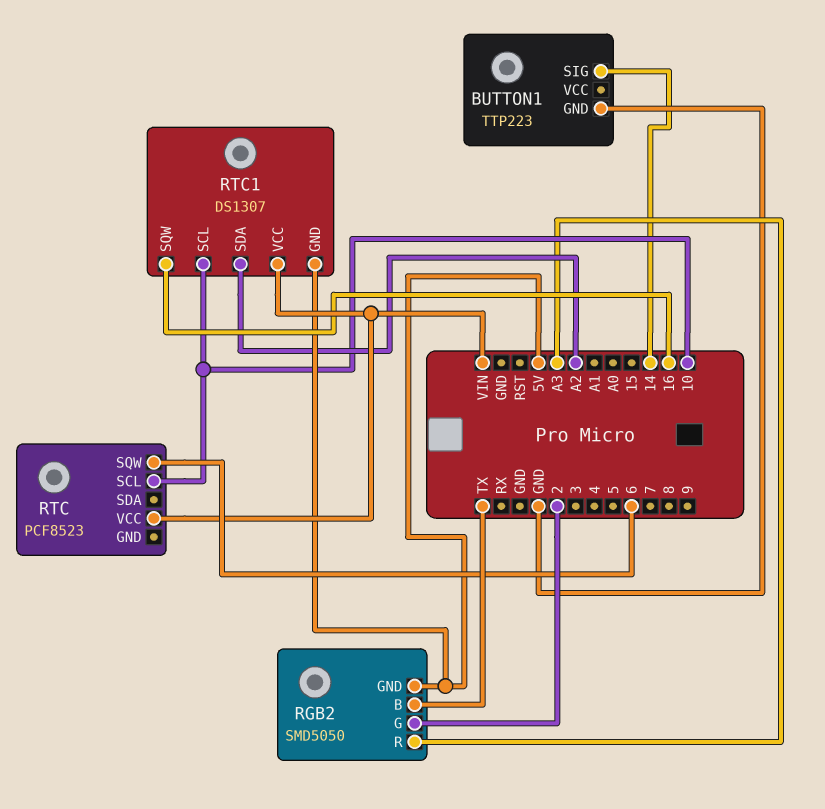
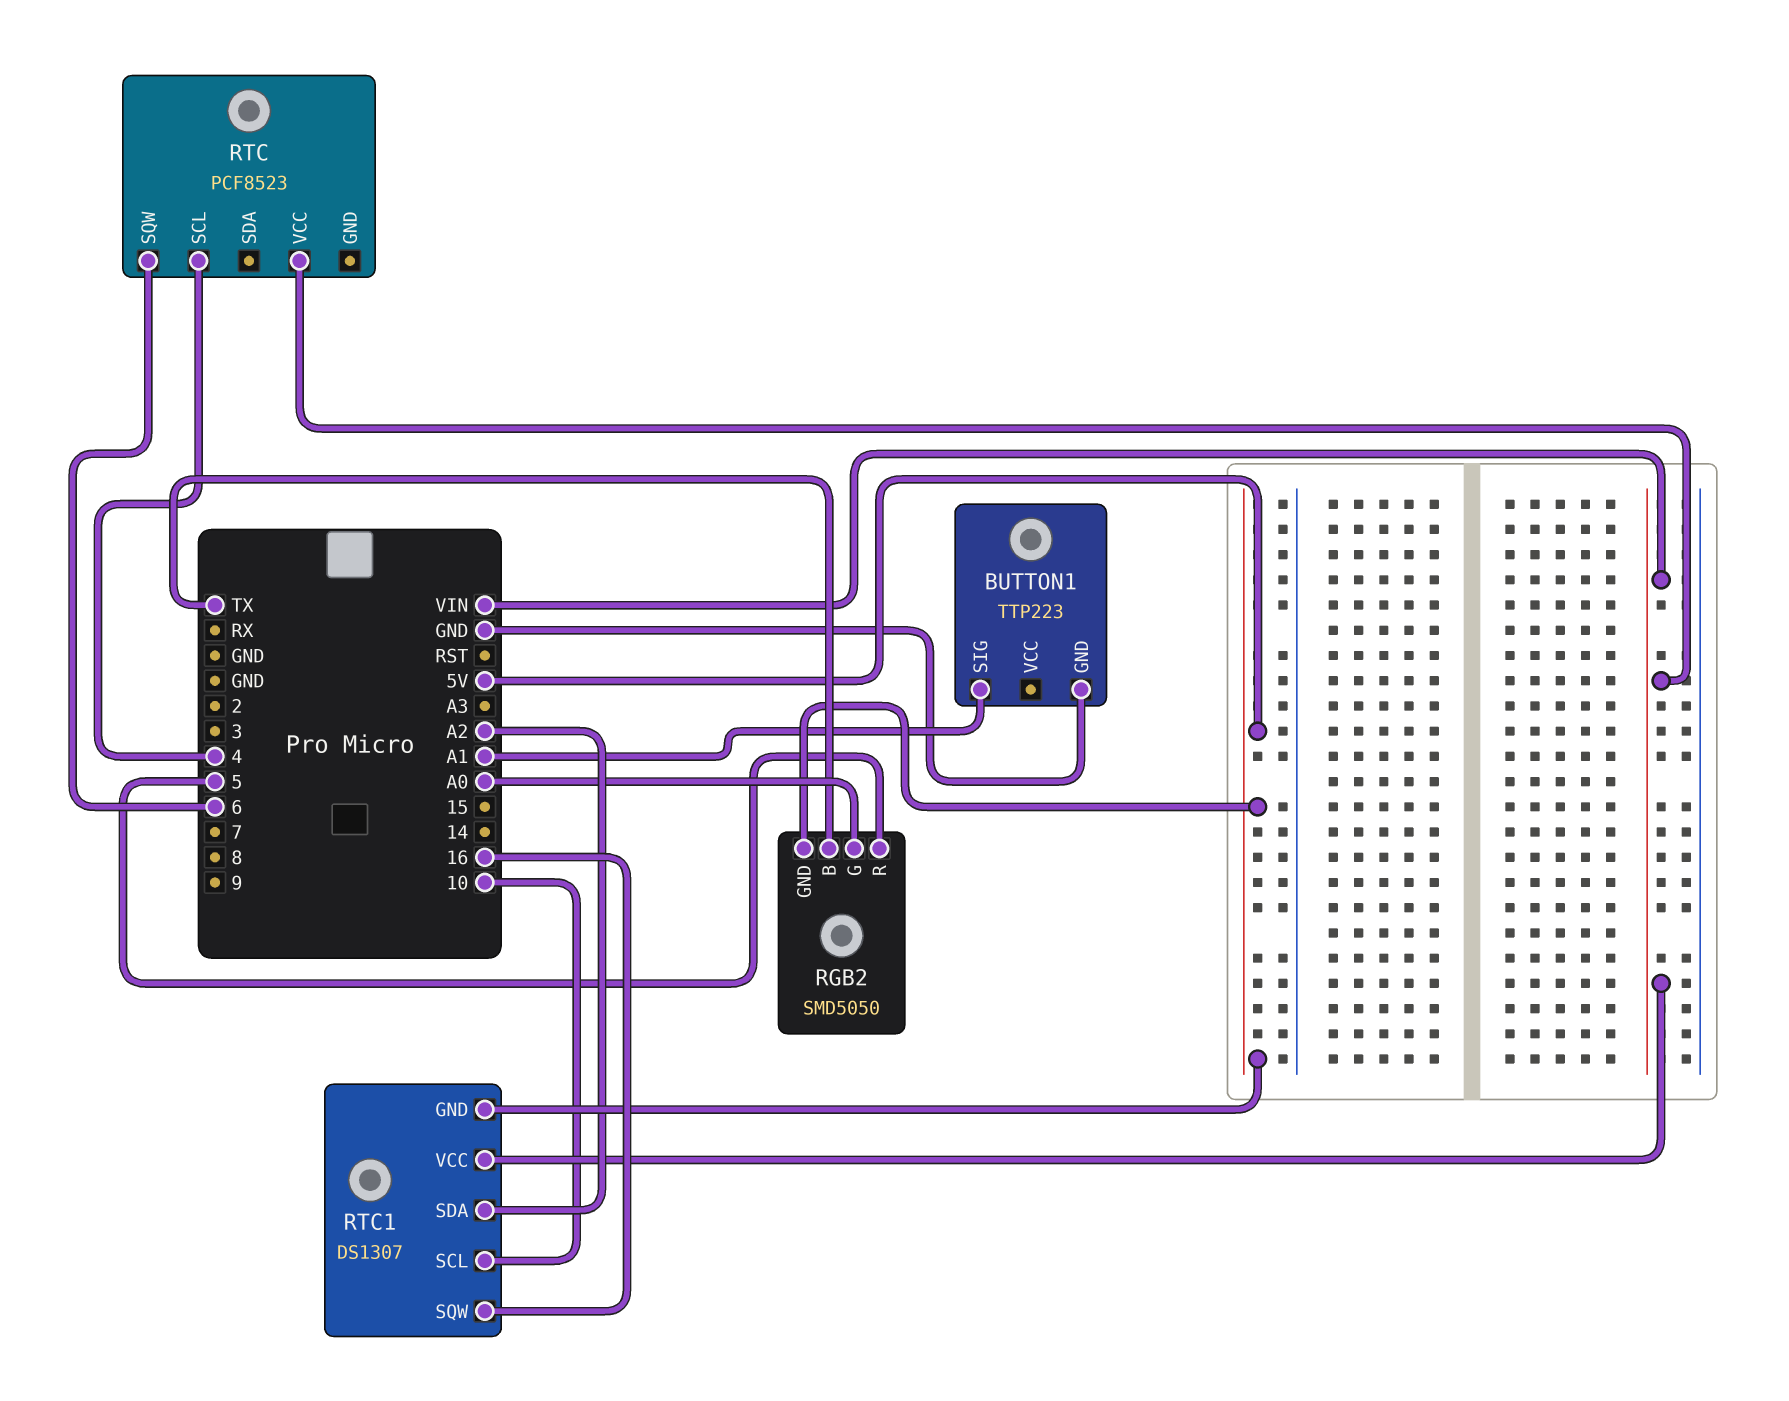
BUTTON1 pin SIG: 14 -> A1
RGB2 pin G: 2 -> A0
RGB2 pin R: A3 -> 5
RTC pin SCL: 10 -> 4

